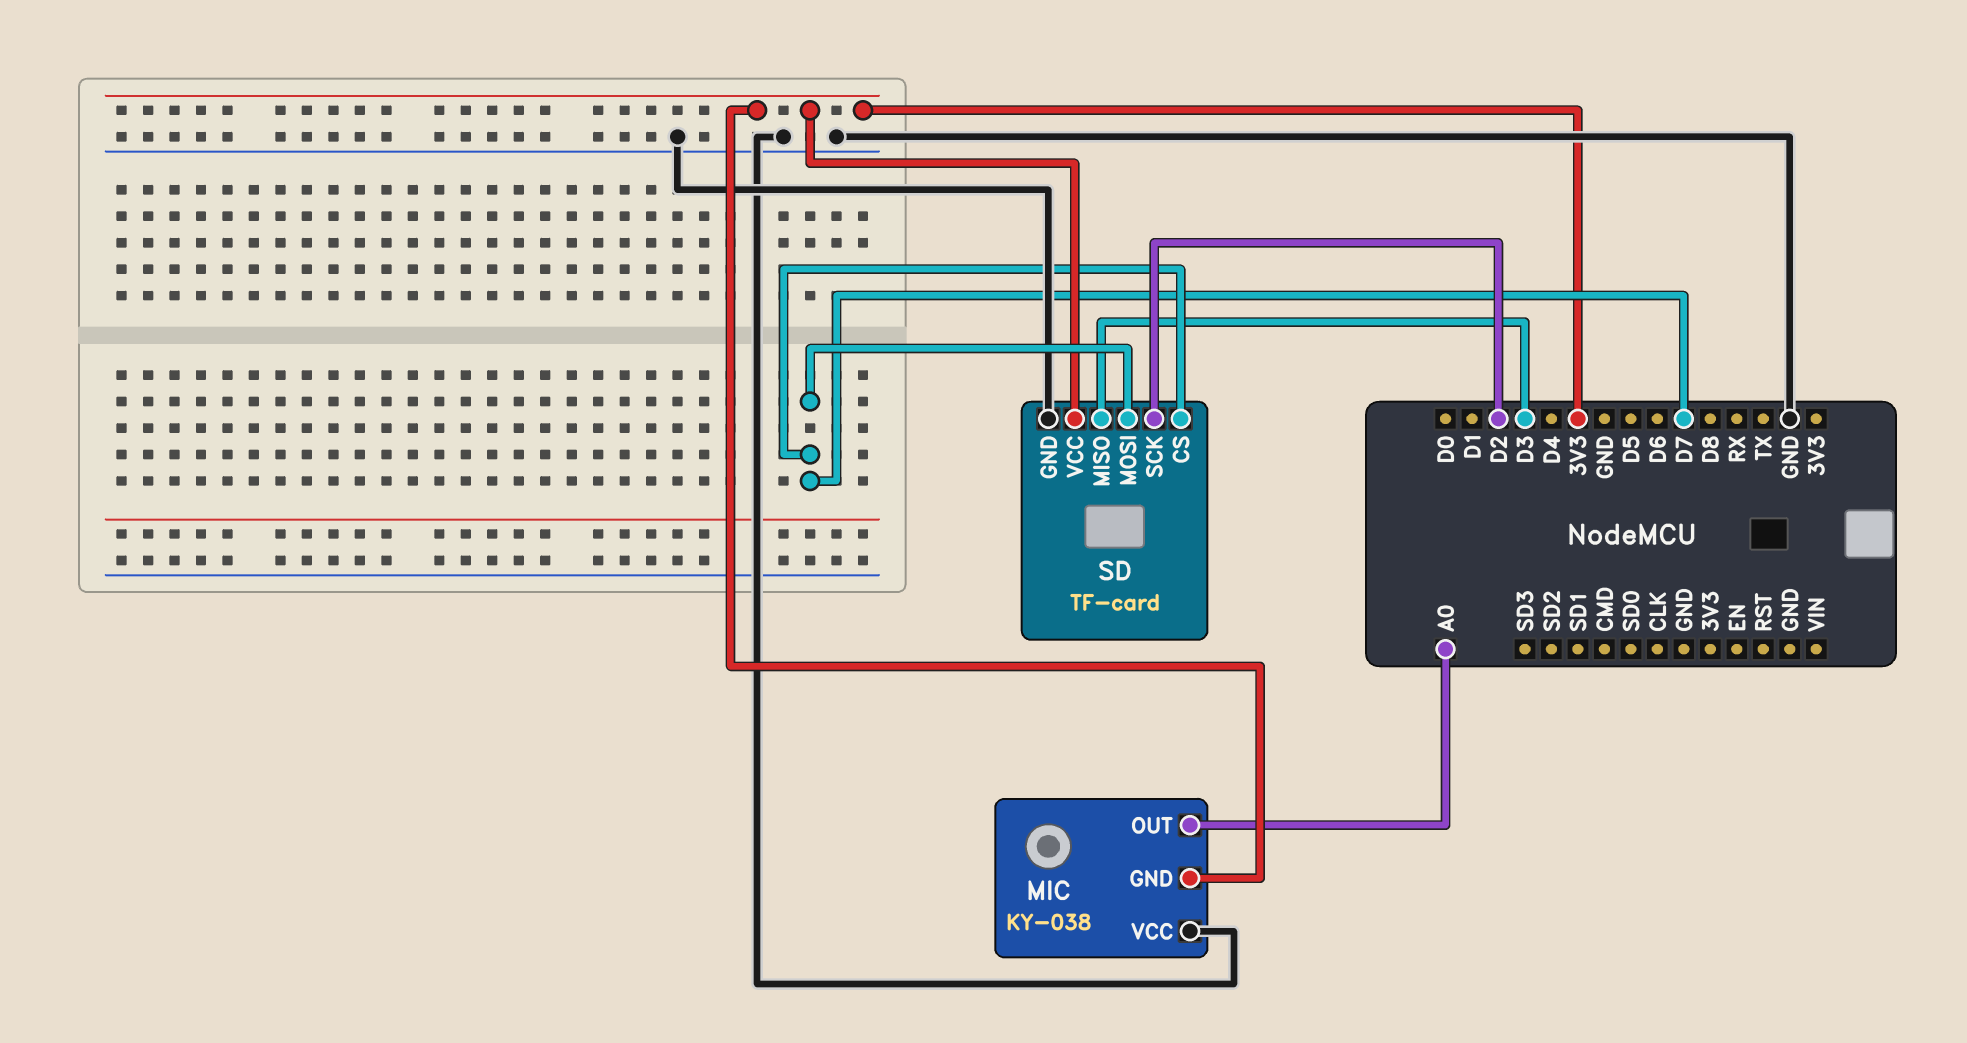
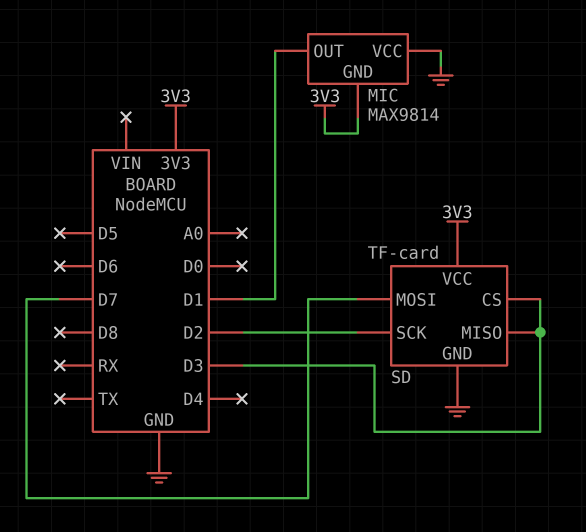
MIC: KY-038 -> MAX9814
MIC pin OUT: A0 -> D1
SD pin CS: D7 -> D3

